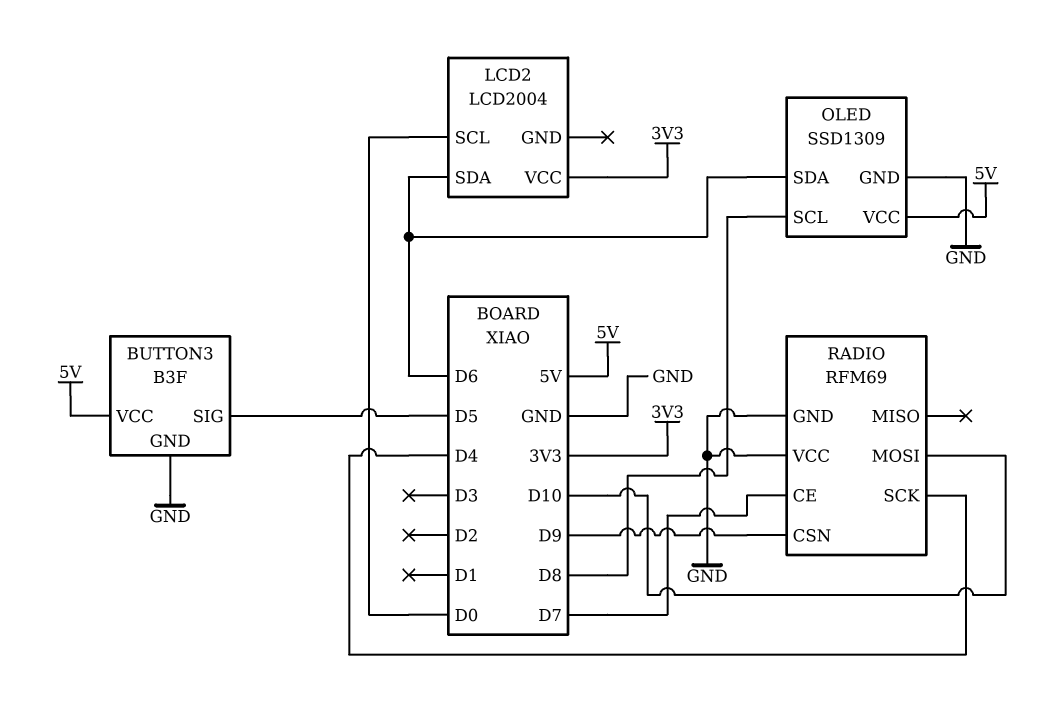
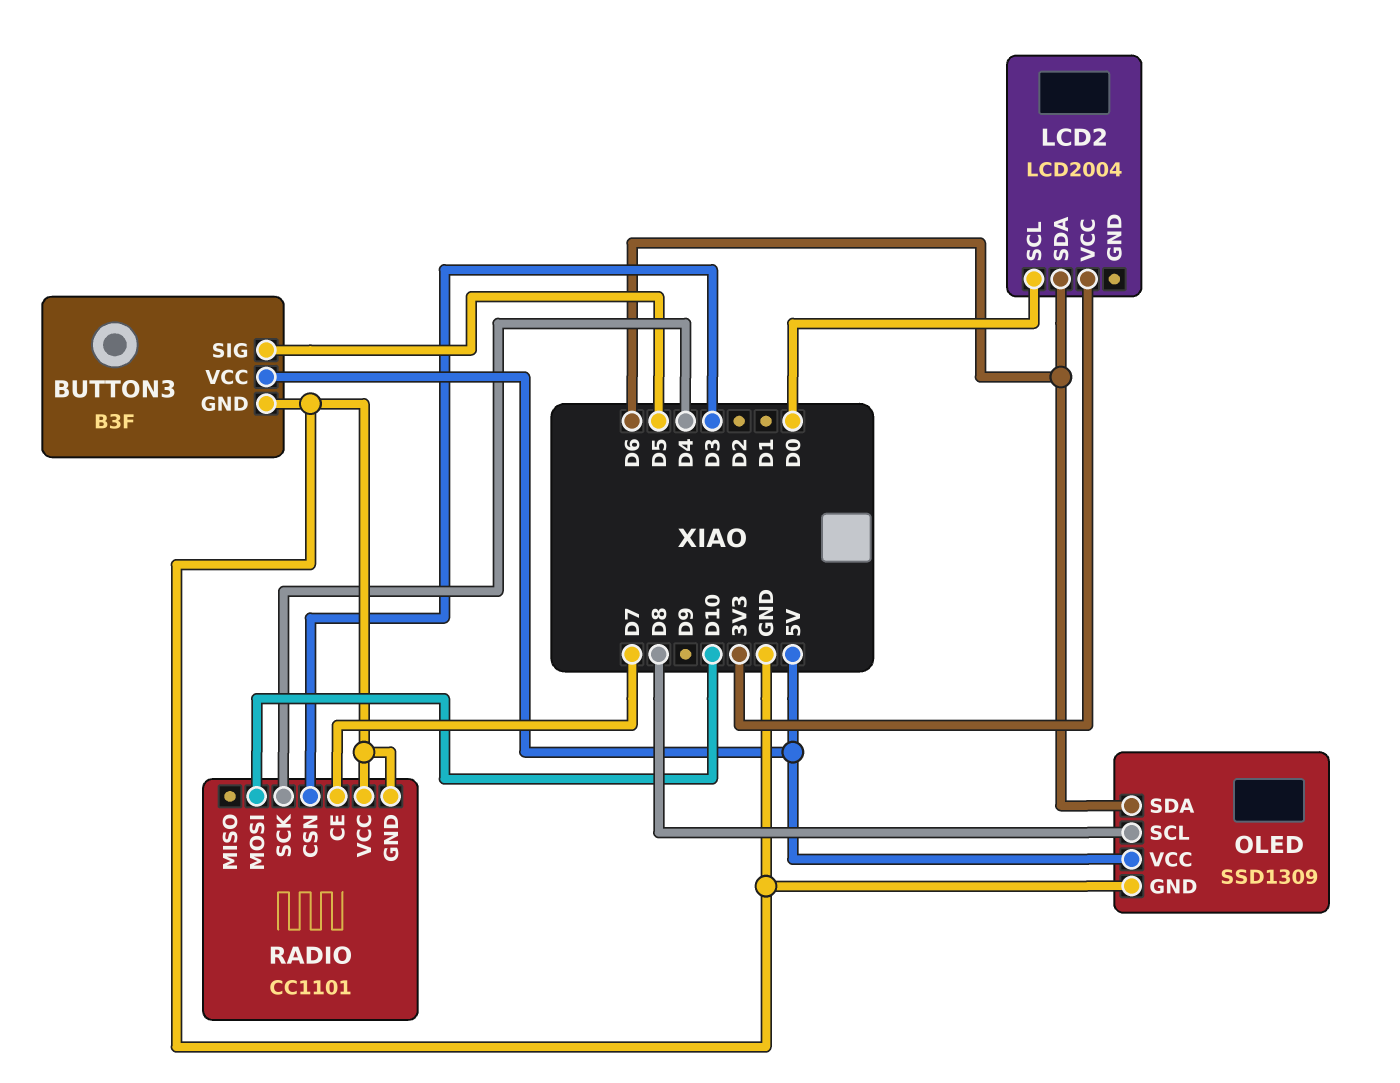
RADIO: RFM69 -> CC1101
RADIO pin CSN: D9 -> D3

